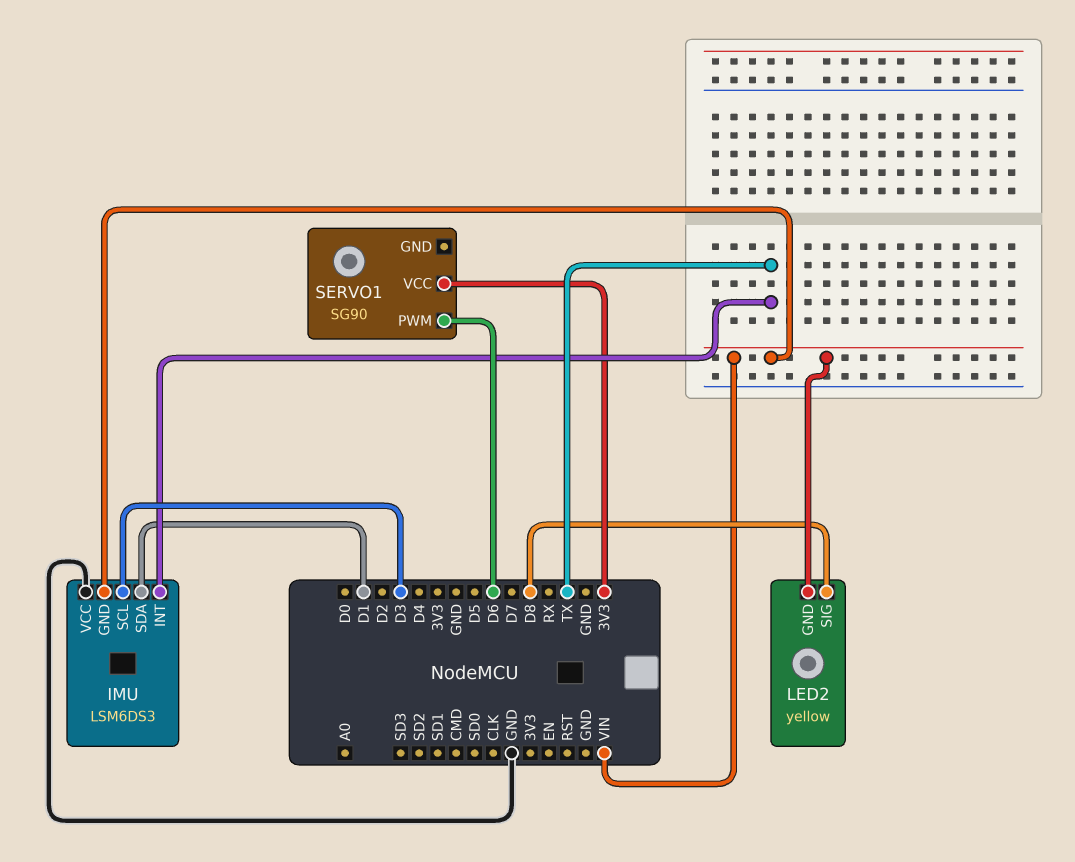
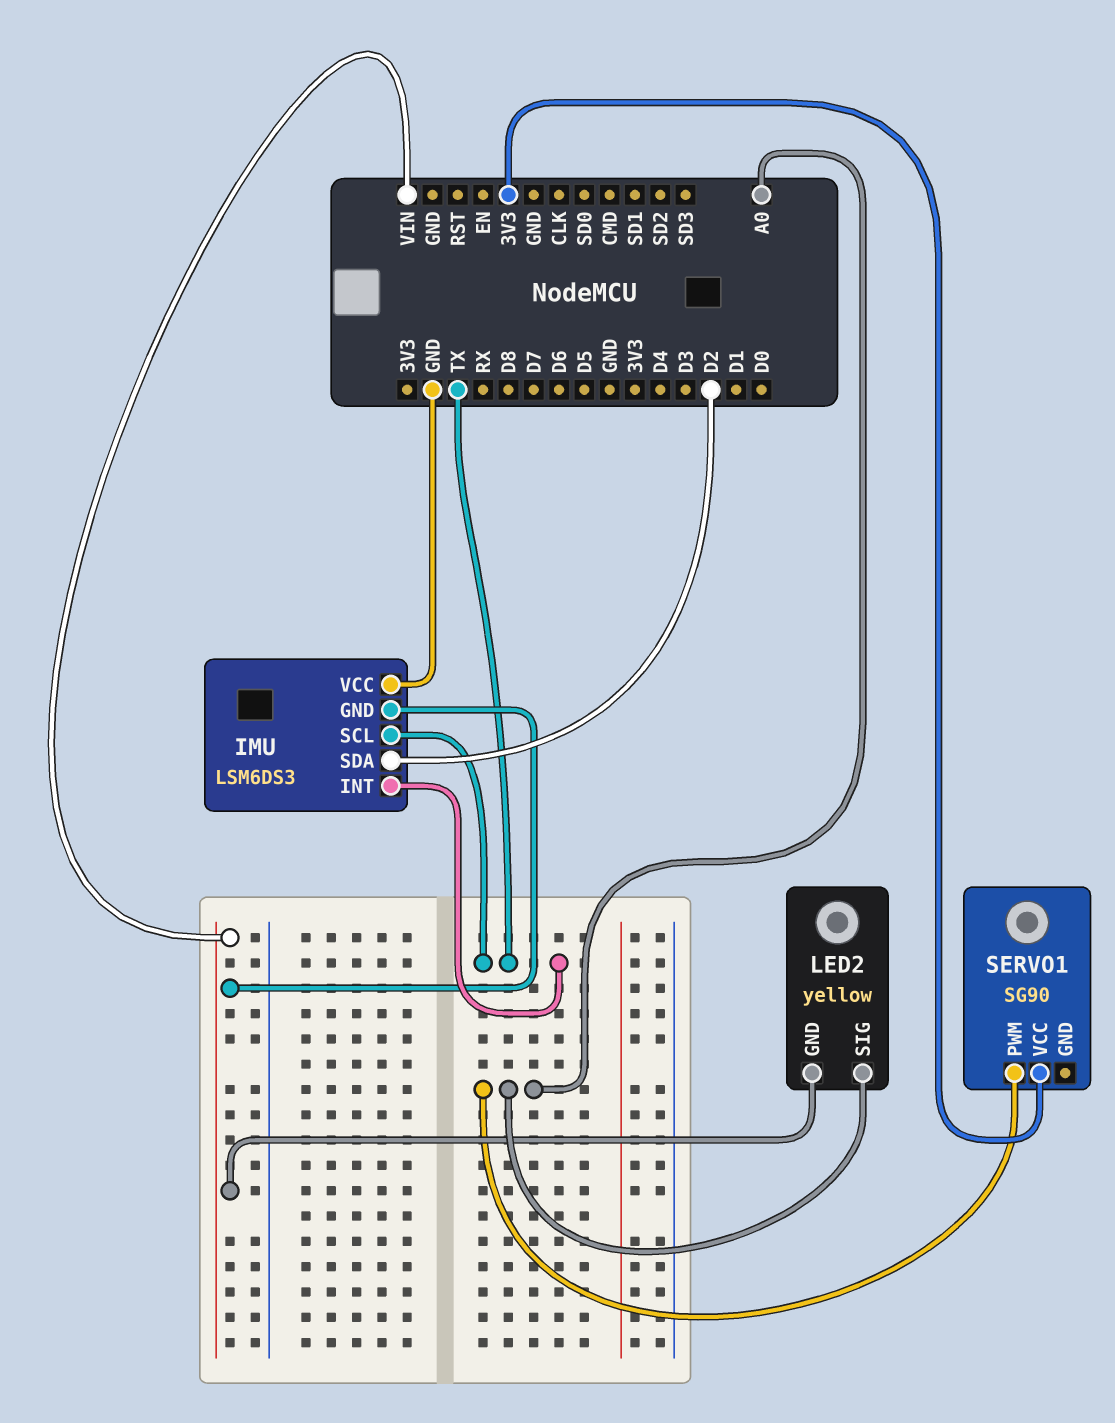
IMU pin SCL: D3 -> TX
IMU pin SDA: D1 -> D2
LED2 pin SIG: D8 -> A0
SERVO1 pin PWM: D6 -> A0

